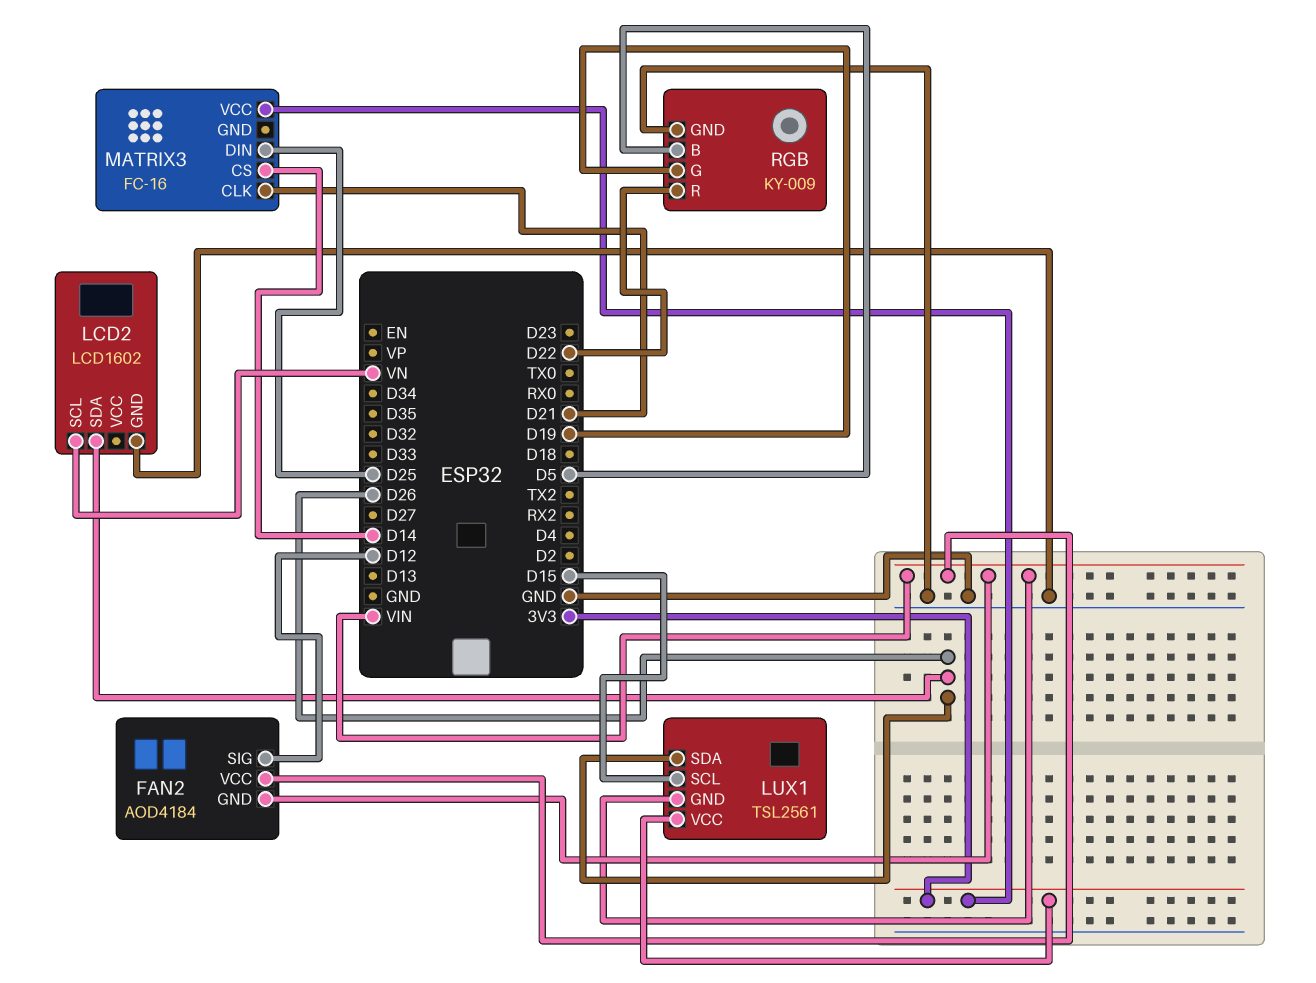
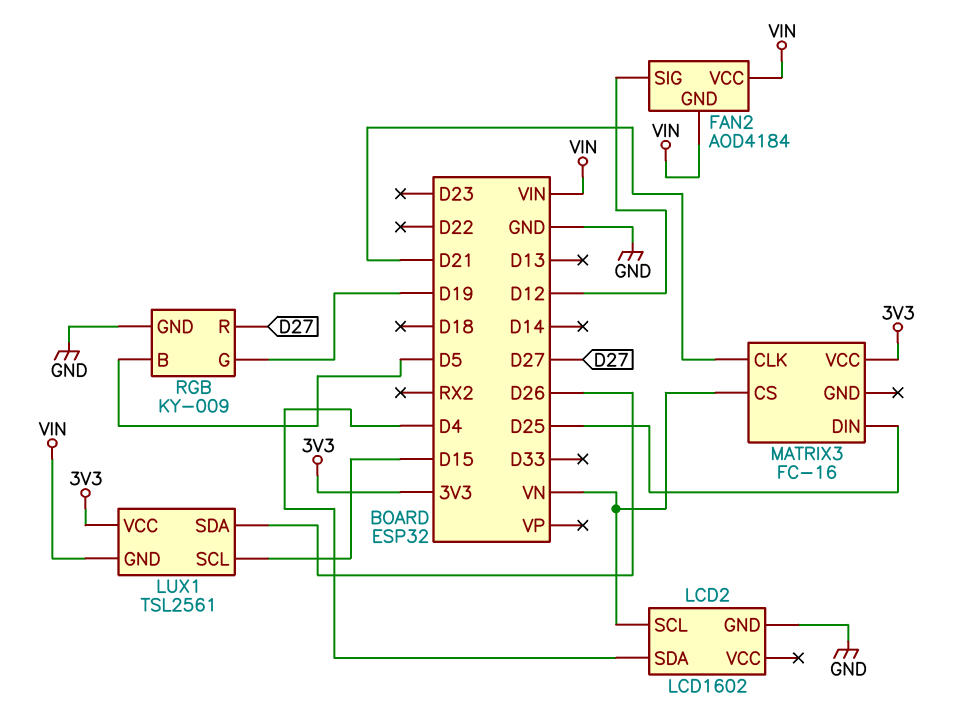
LCD2 pin SDA: D26 -> D4
MATRIX3 pin CS: D14 -> VN
RGB pin R: D22 -> D27

